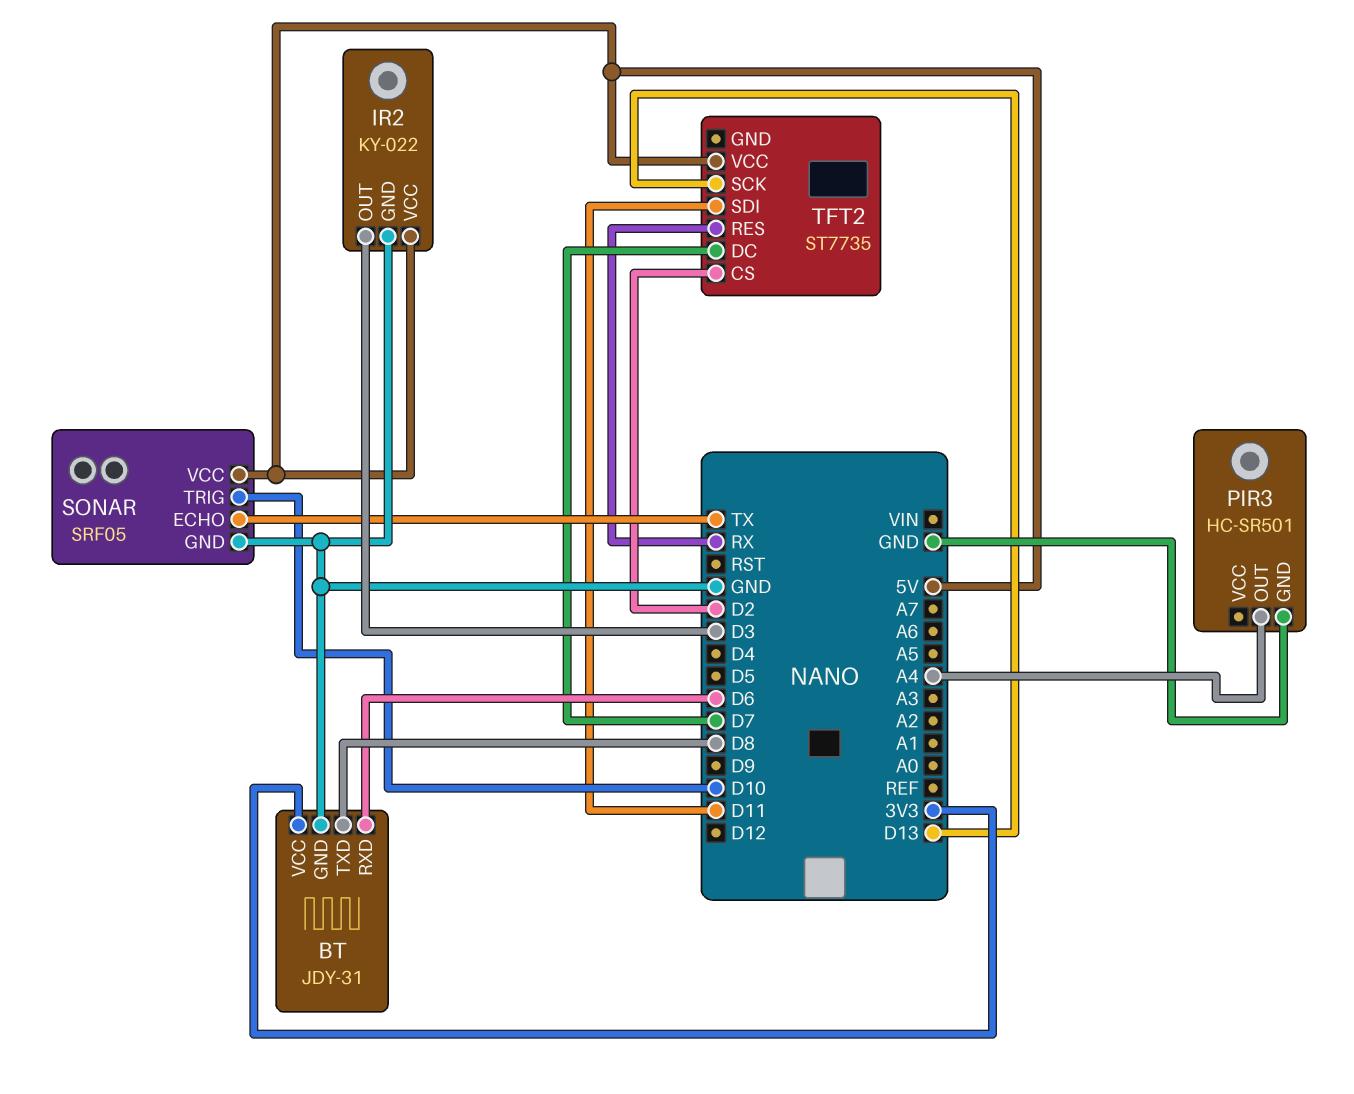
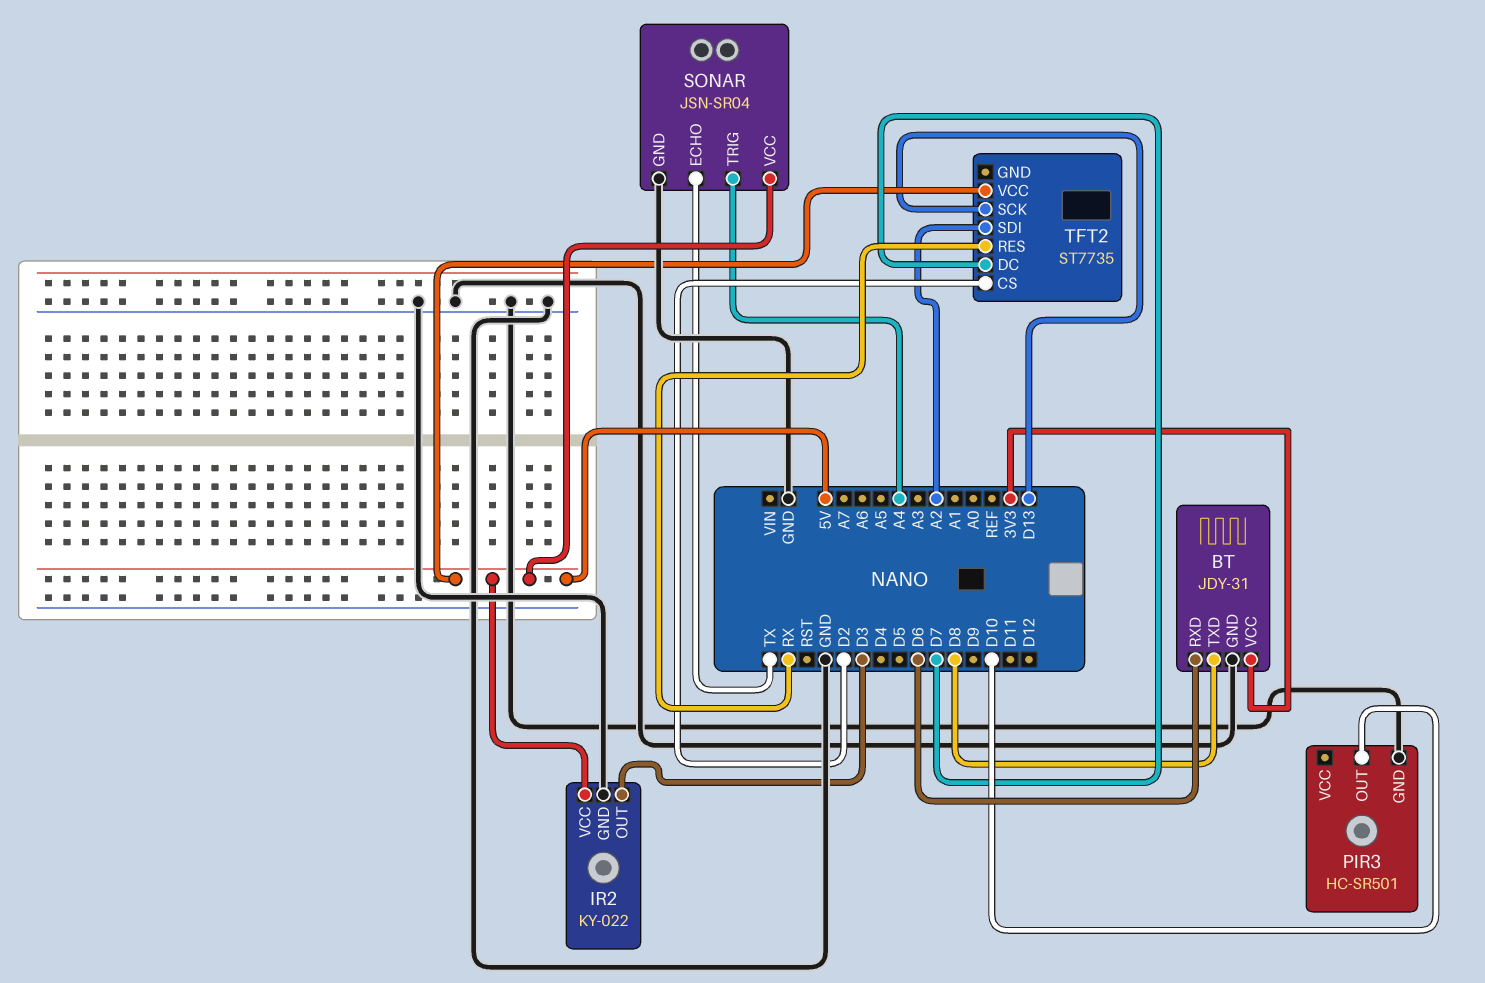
PIR3 pin OUT: A4 -> D10
SONAR: SRF05 -> JSN-SR04
SONAR pin TRIG: D10 -> A4
TFT2 pin SDI: D11 -> A2

